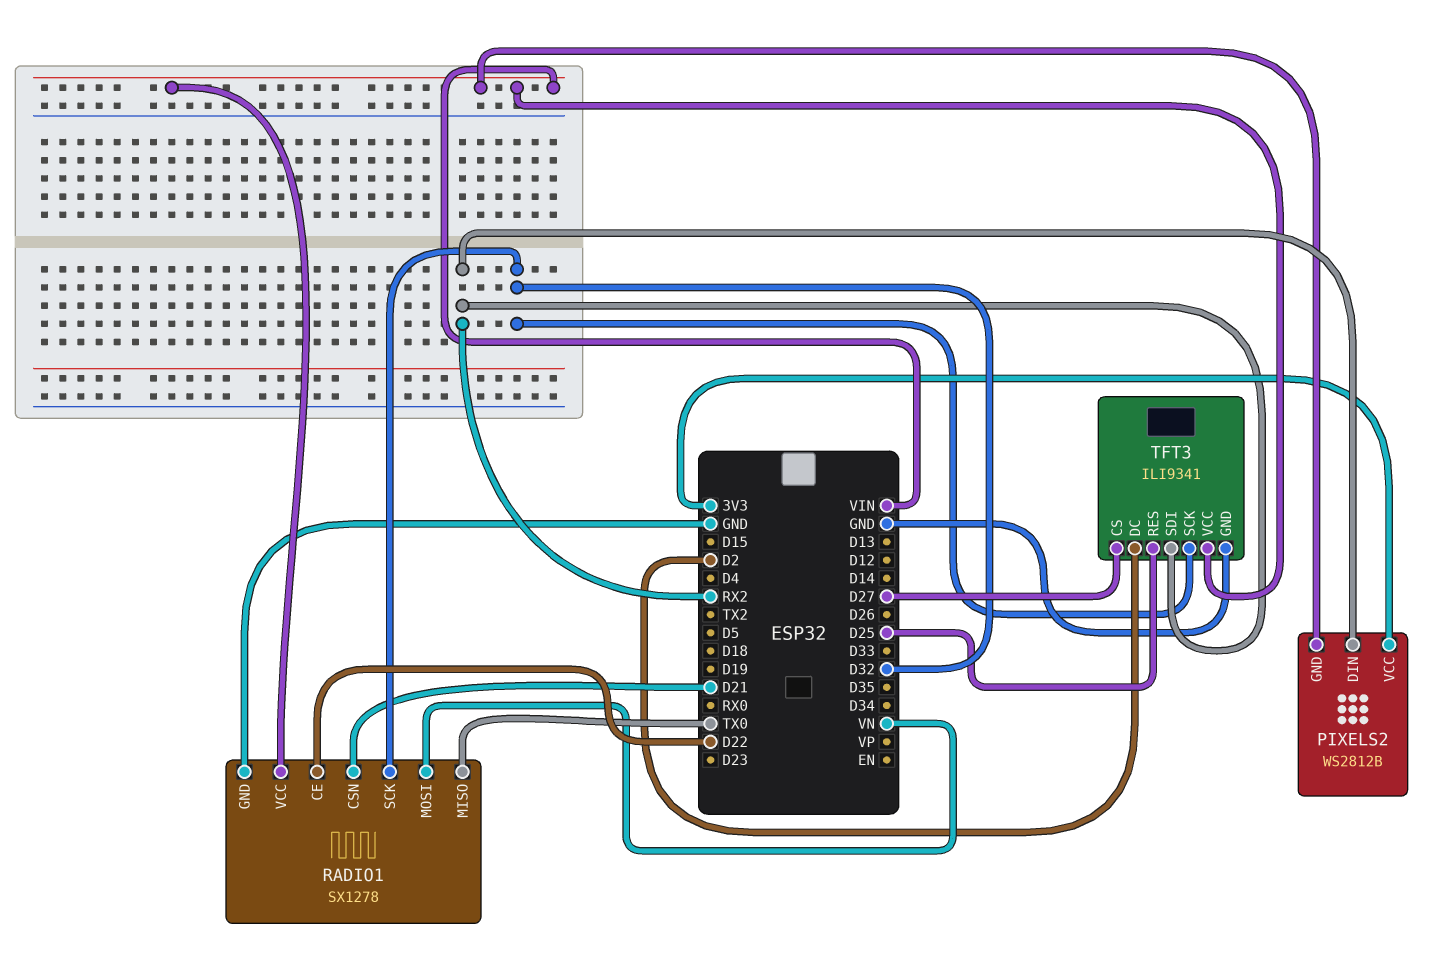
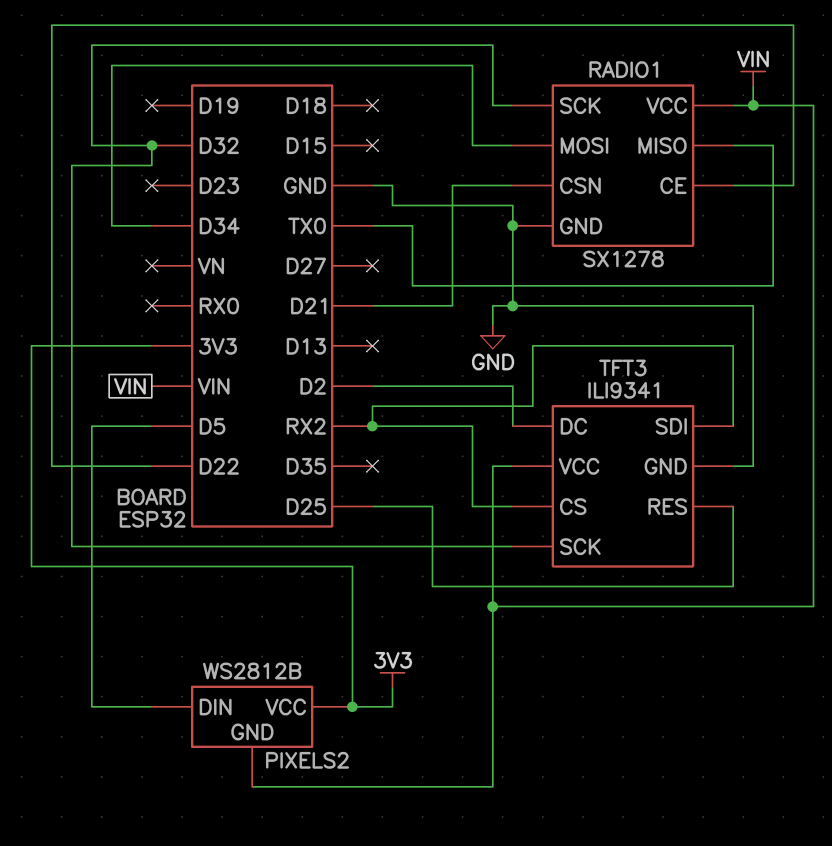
PIXELS2 pin DIN: RX2 -> D5
RADIO1 pin MOSI: VN -> D34
TFT3 pin CS: D27 -> RX2

